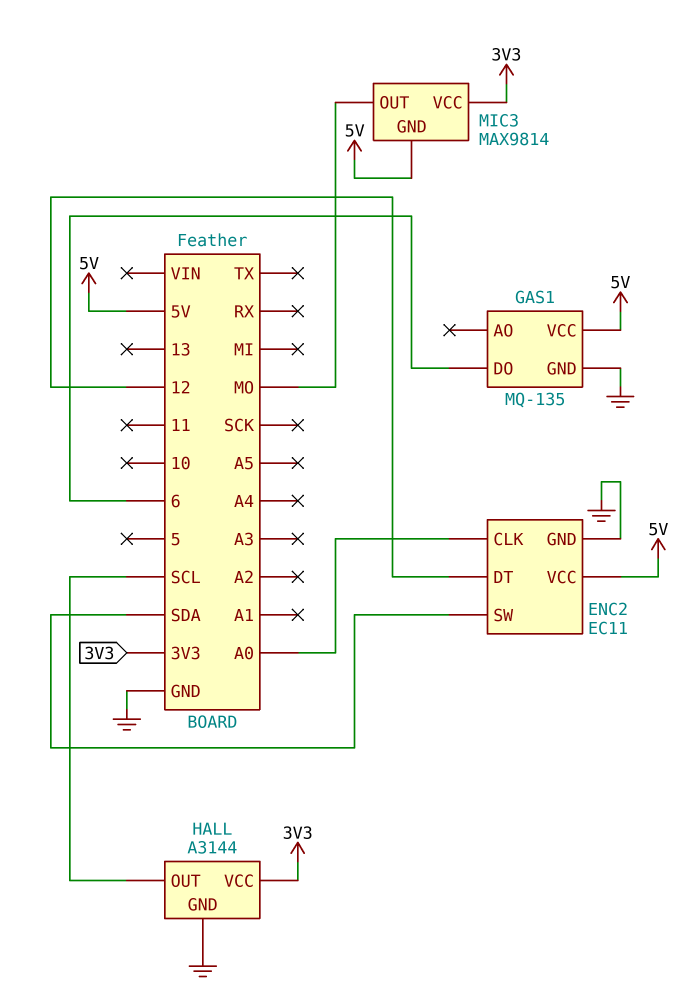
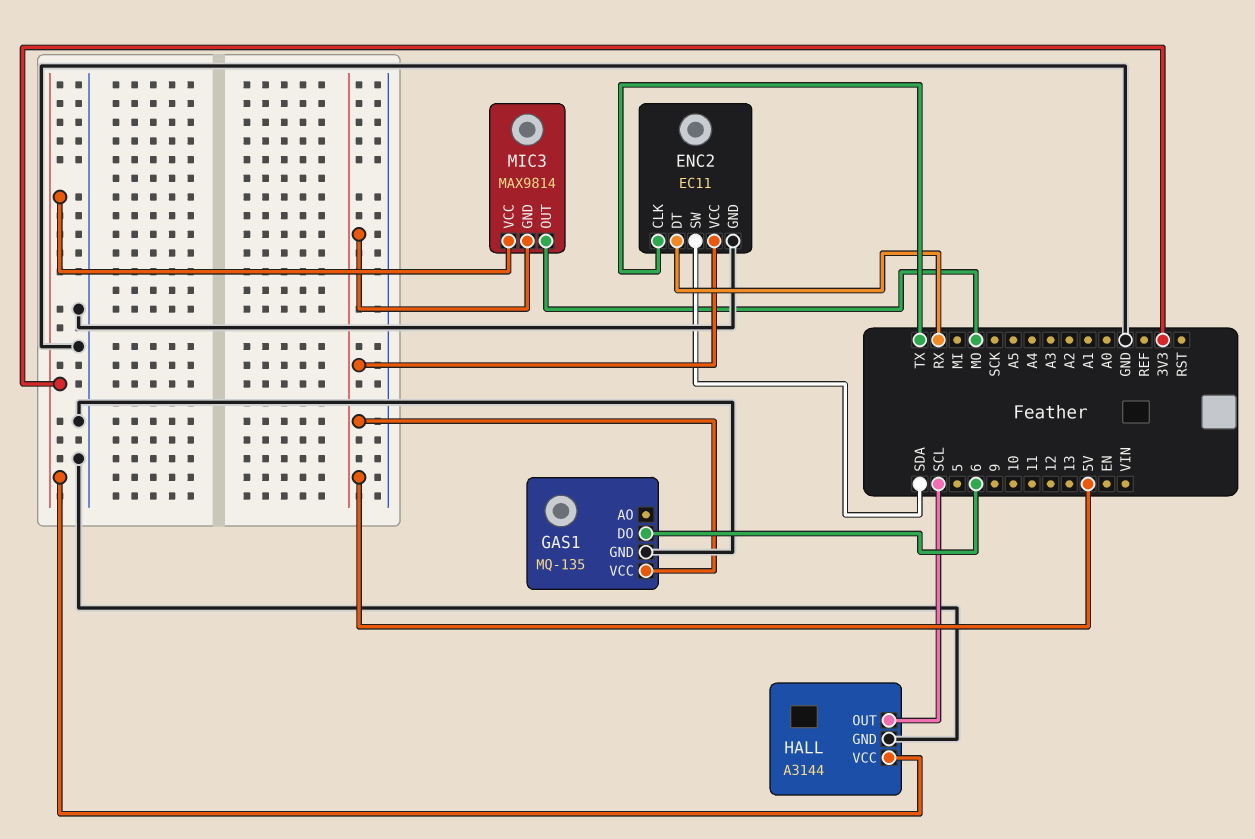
ENC2 pin CLK: A0 -> TX
ENC2 pin DT: 12 -> RX

